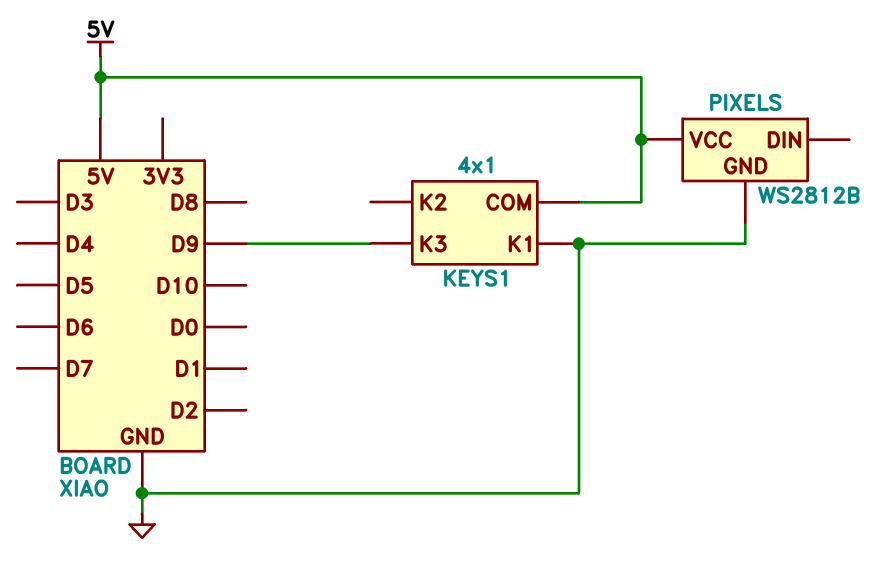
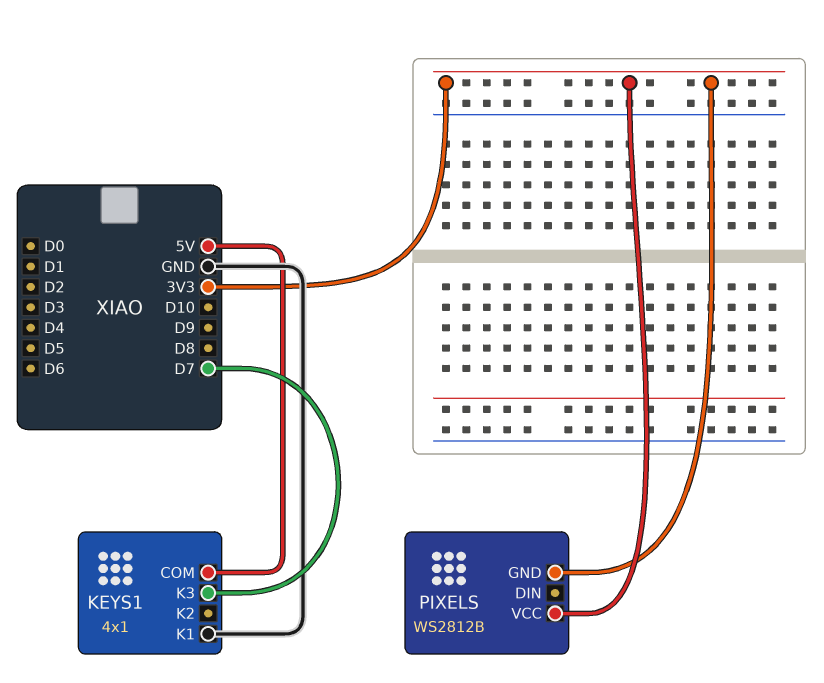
KEYS1 pin K3: D9 -> D7
PIXELS pin GND: GND -> 3V3
PIXELS pin VCC: 5V -> 3V3

